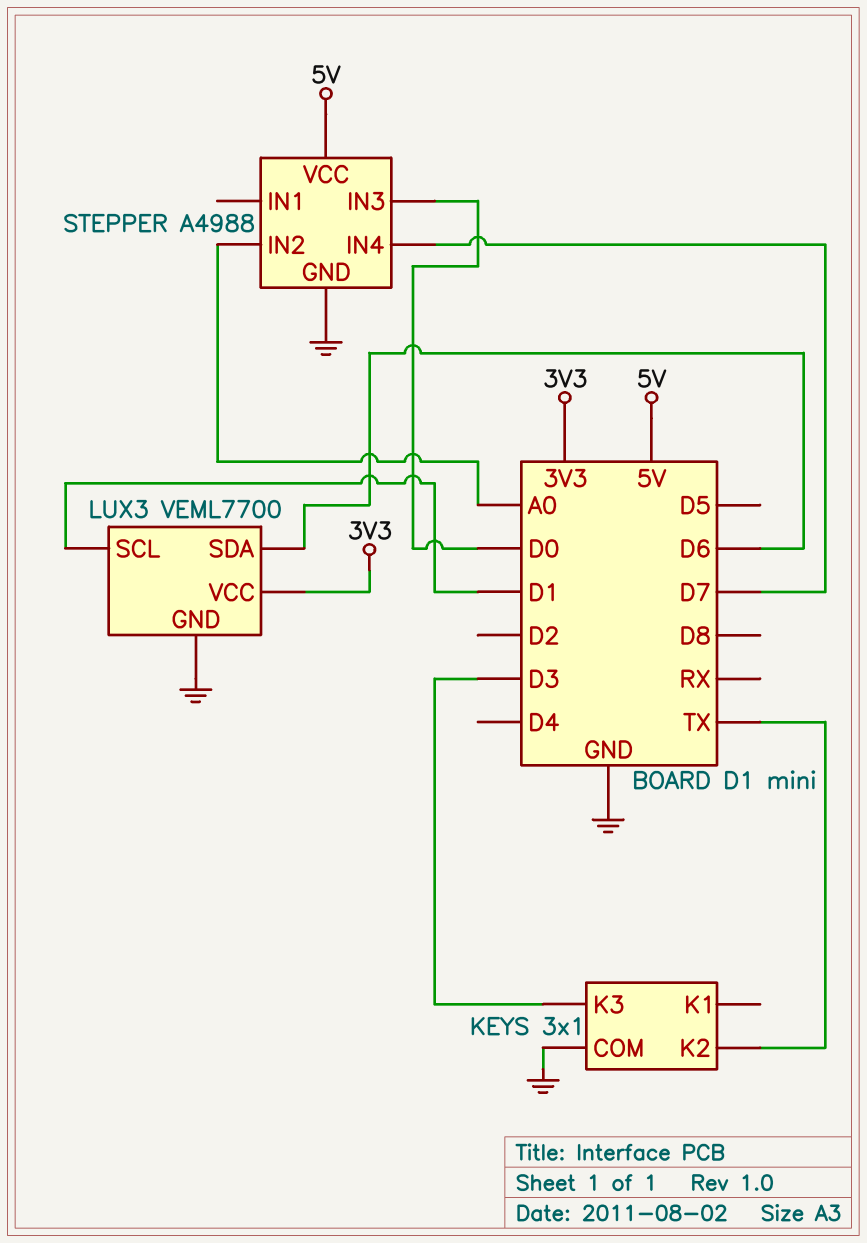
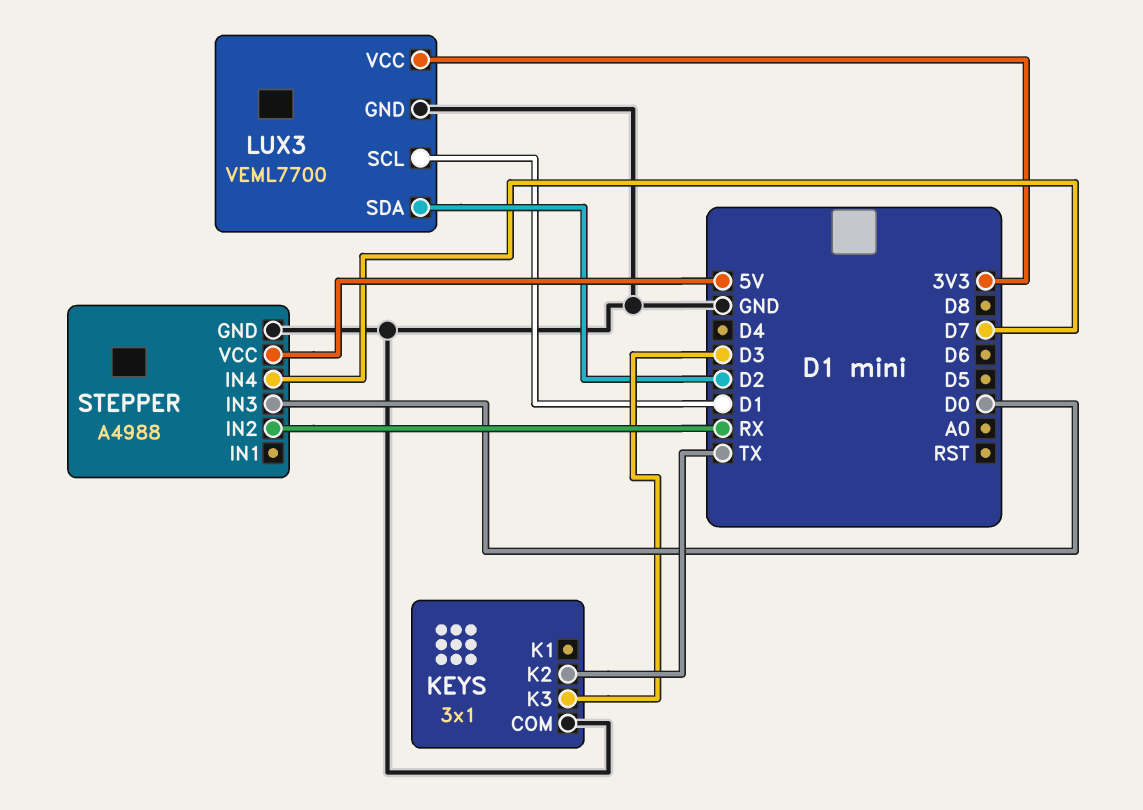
LUX3 pin SDA: D6 -> D2
STEPPER pin IN2: A0 -> RX

